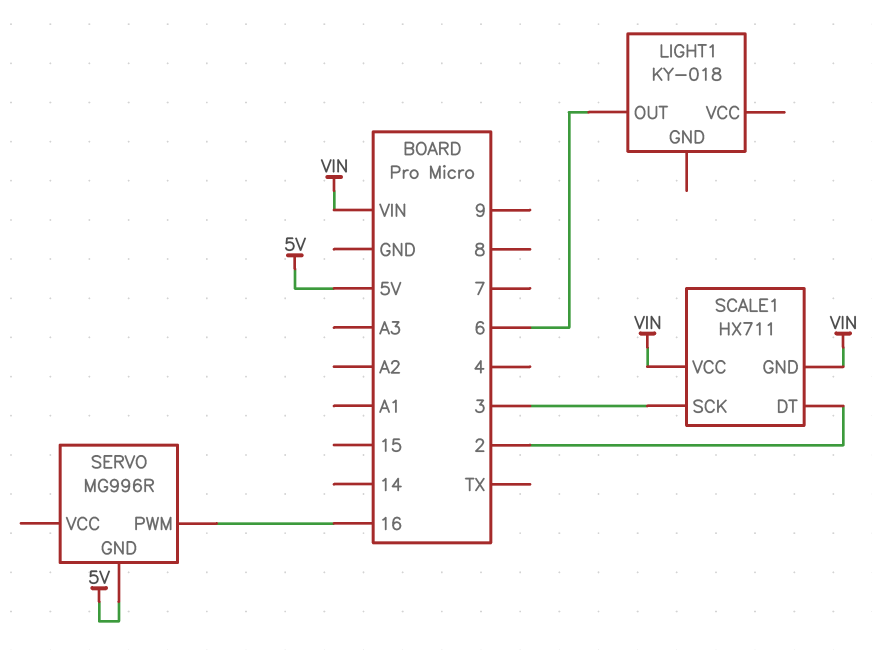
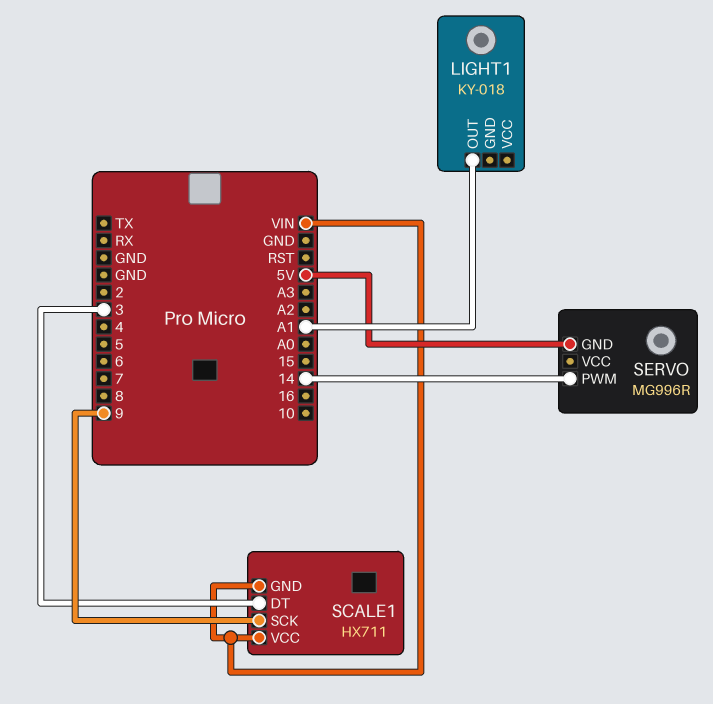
LIGHT1 pin OUT: 6 -> A1
SCALE1 pin DT: 2 -> 3
SCALE1 pin SCK: 3 -> 9
SERVO pin PWM: 16 -> 14

